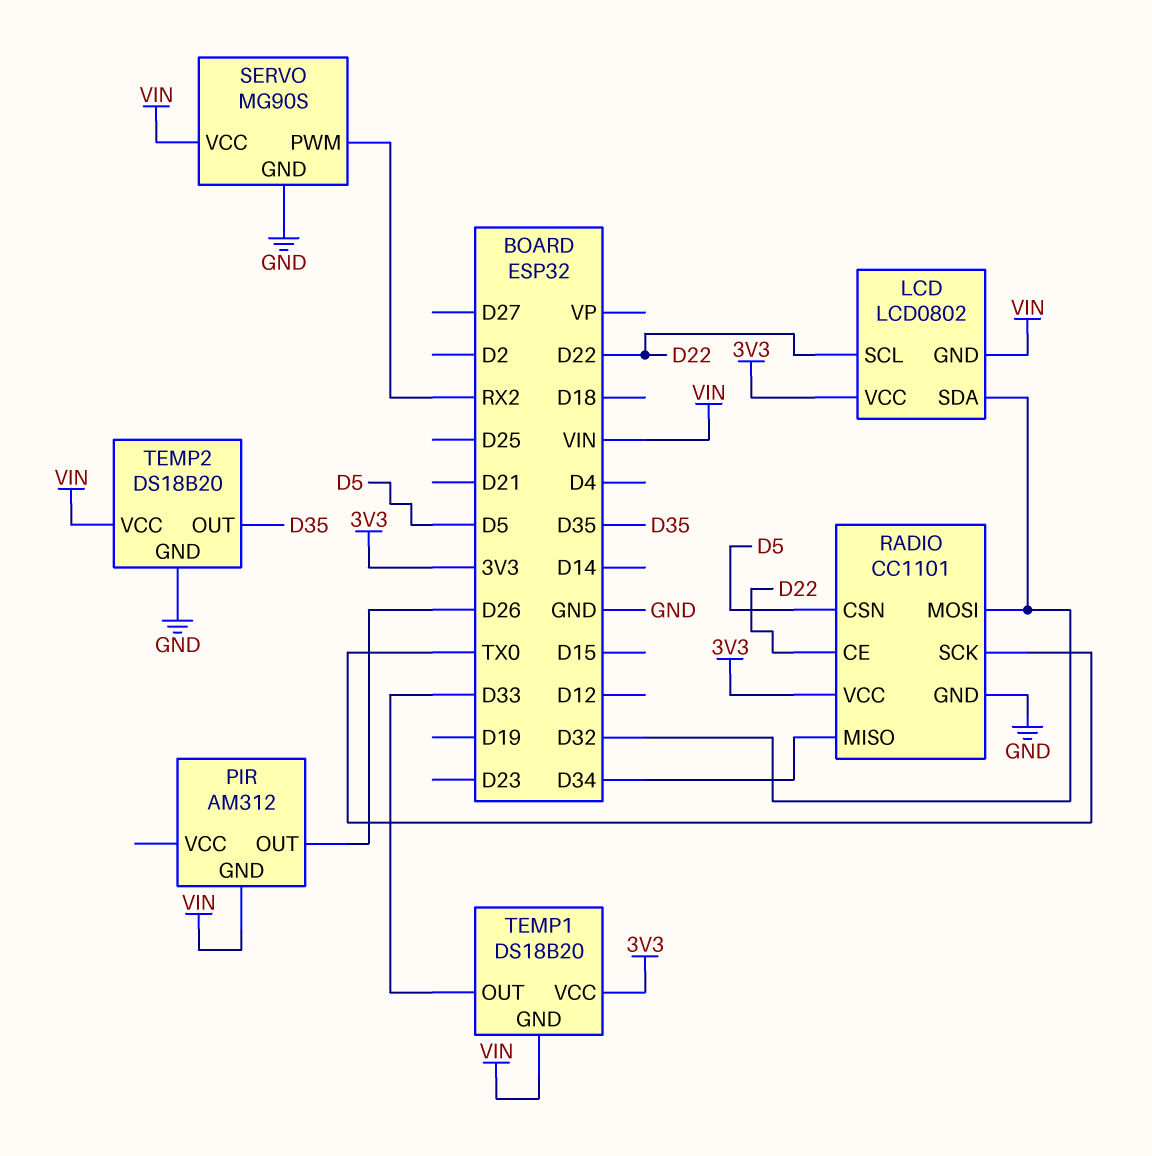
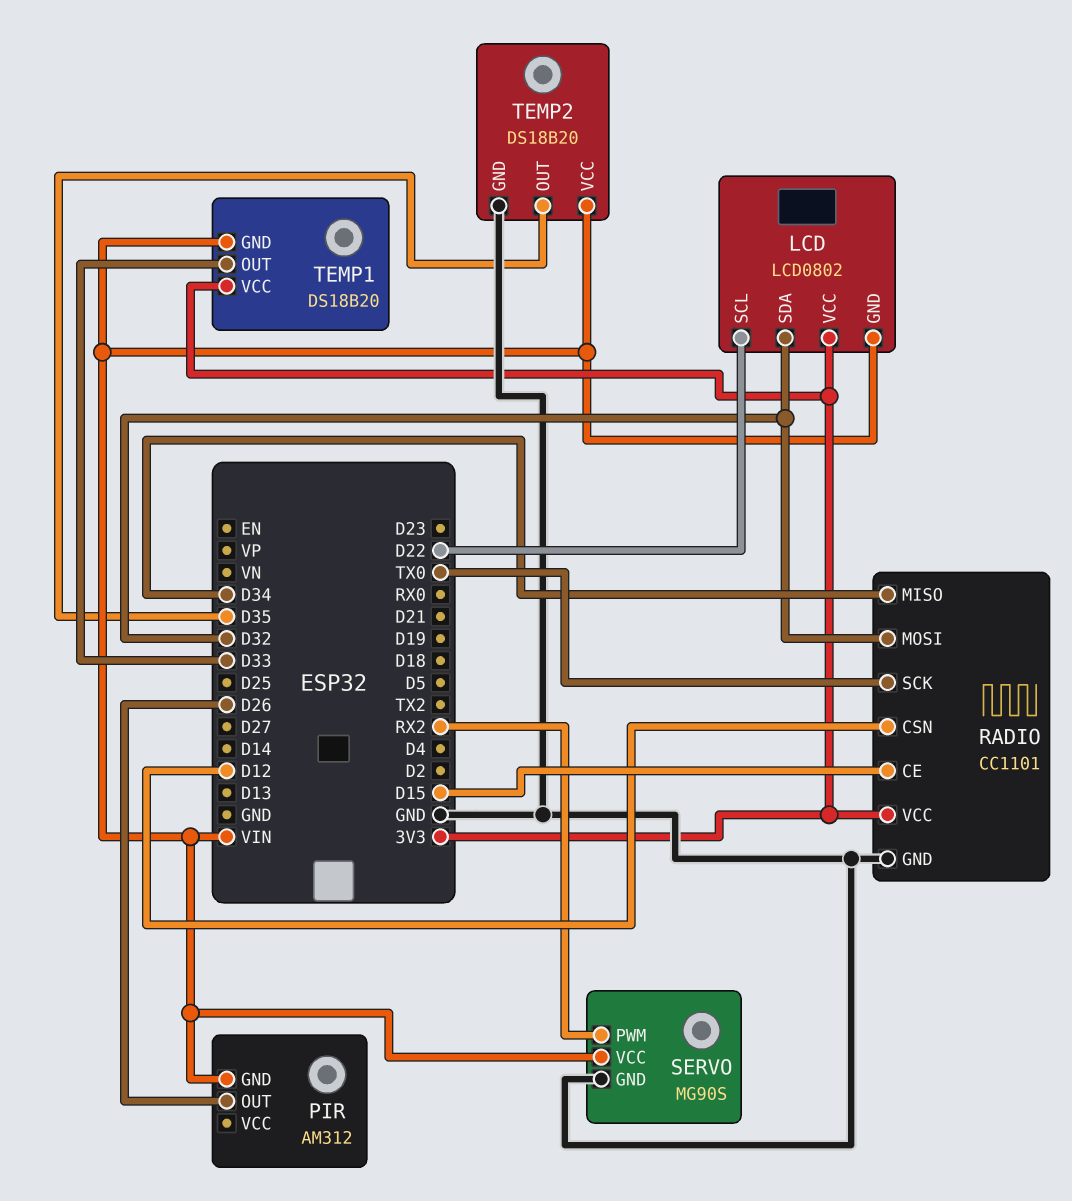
RADIO pin CE: D22 -> D15
RADIO pin CSN: D5 -> D12

